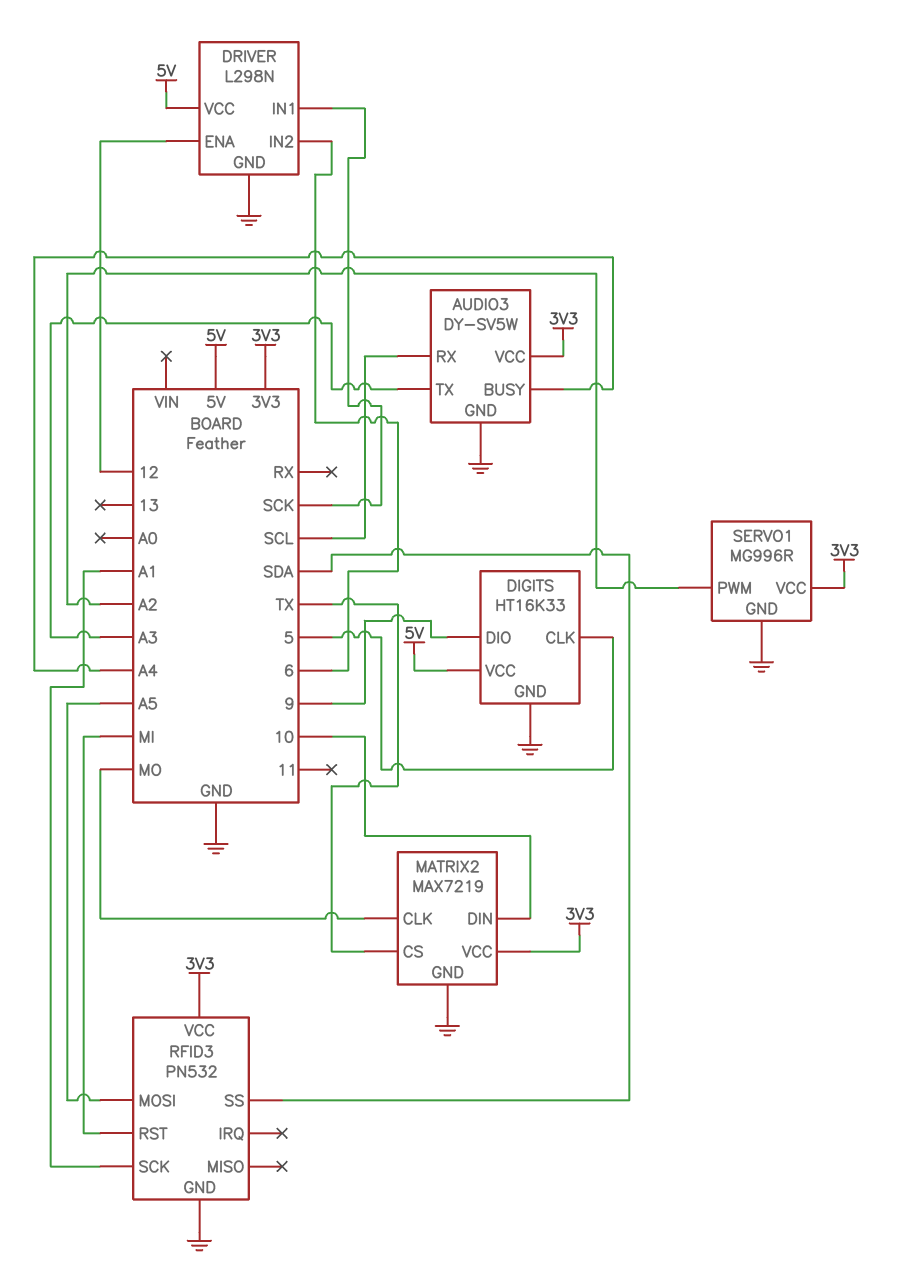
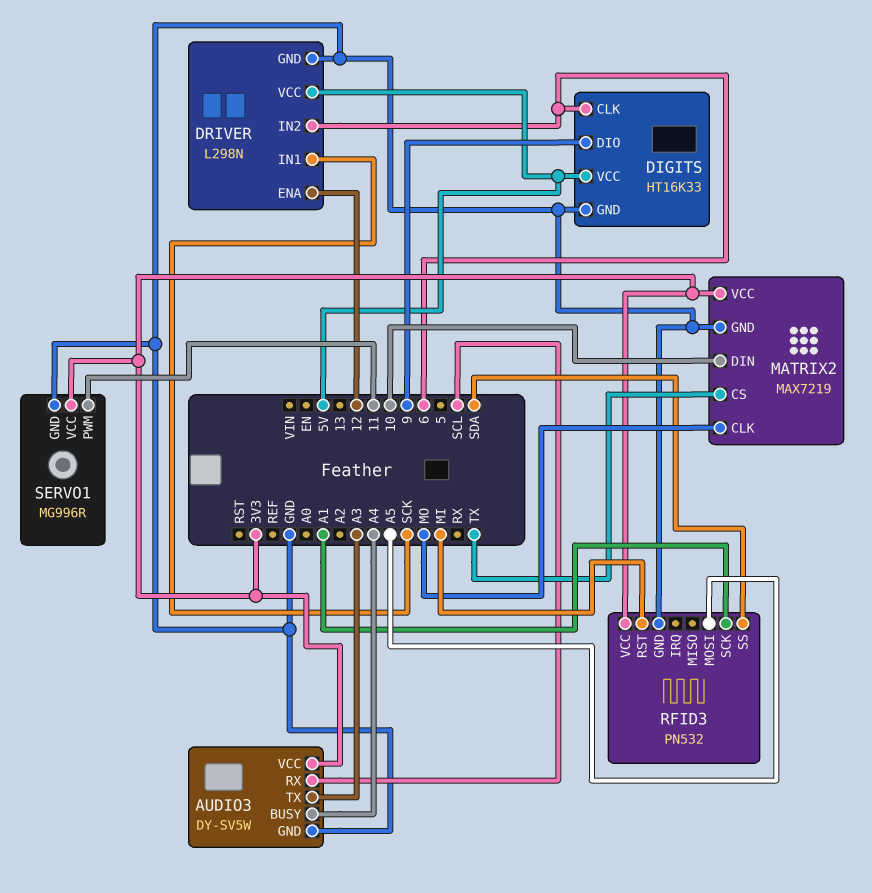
DIGITS pin CLK: 5 -> 6
SERVO1 pin PWM: A2 -> 11

